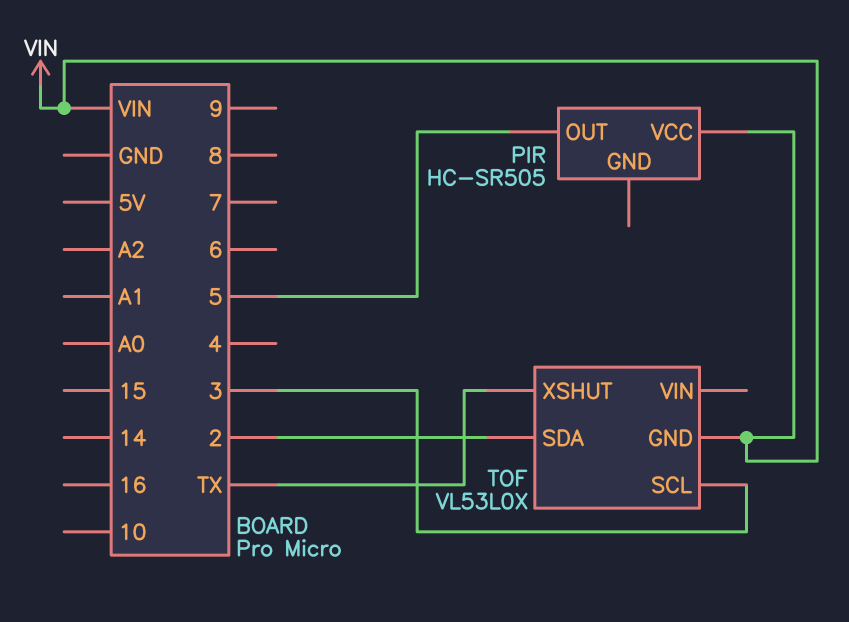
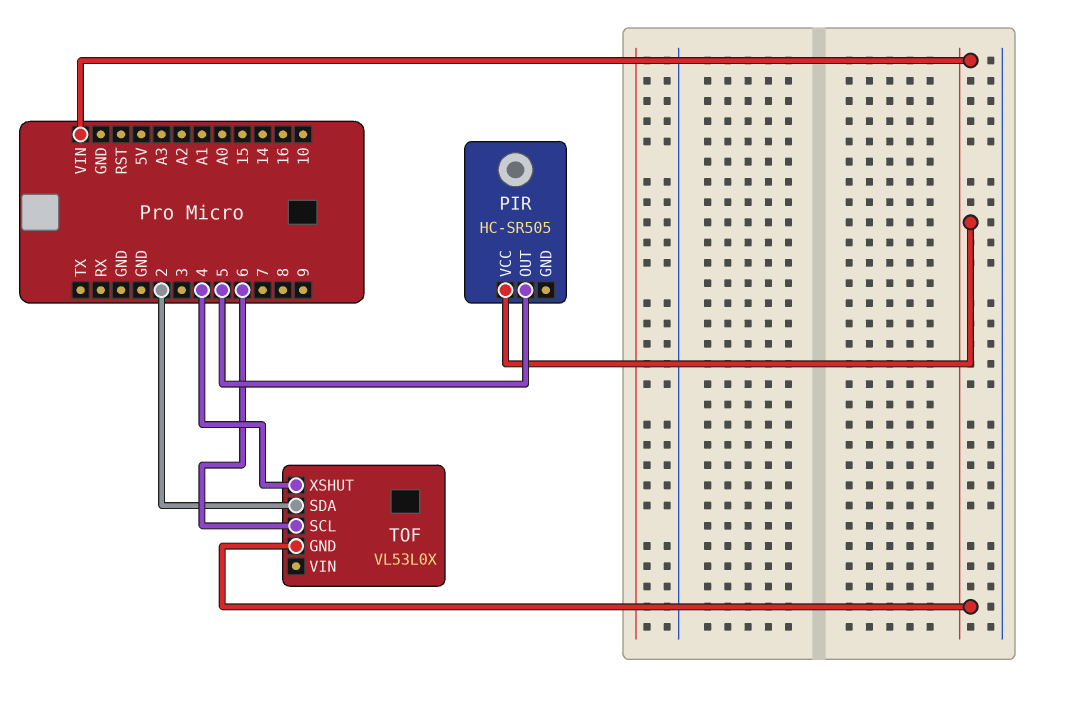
TOF pin SCL: 3 -> 6
TOF pin XSHUT: TX -> 4

